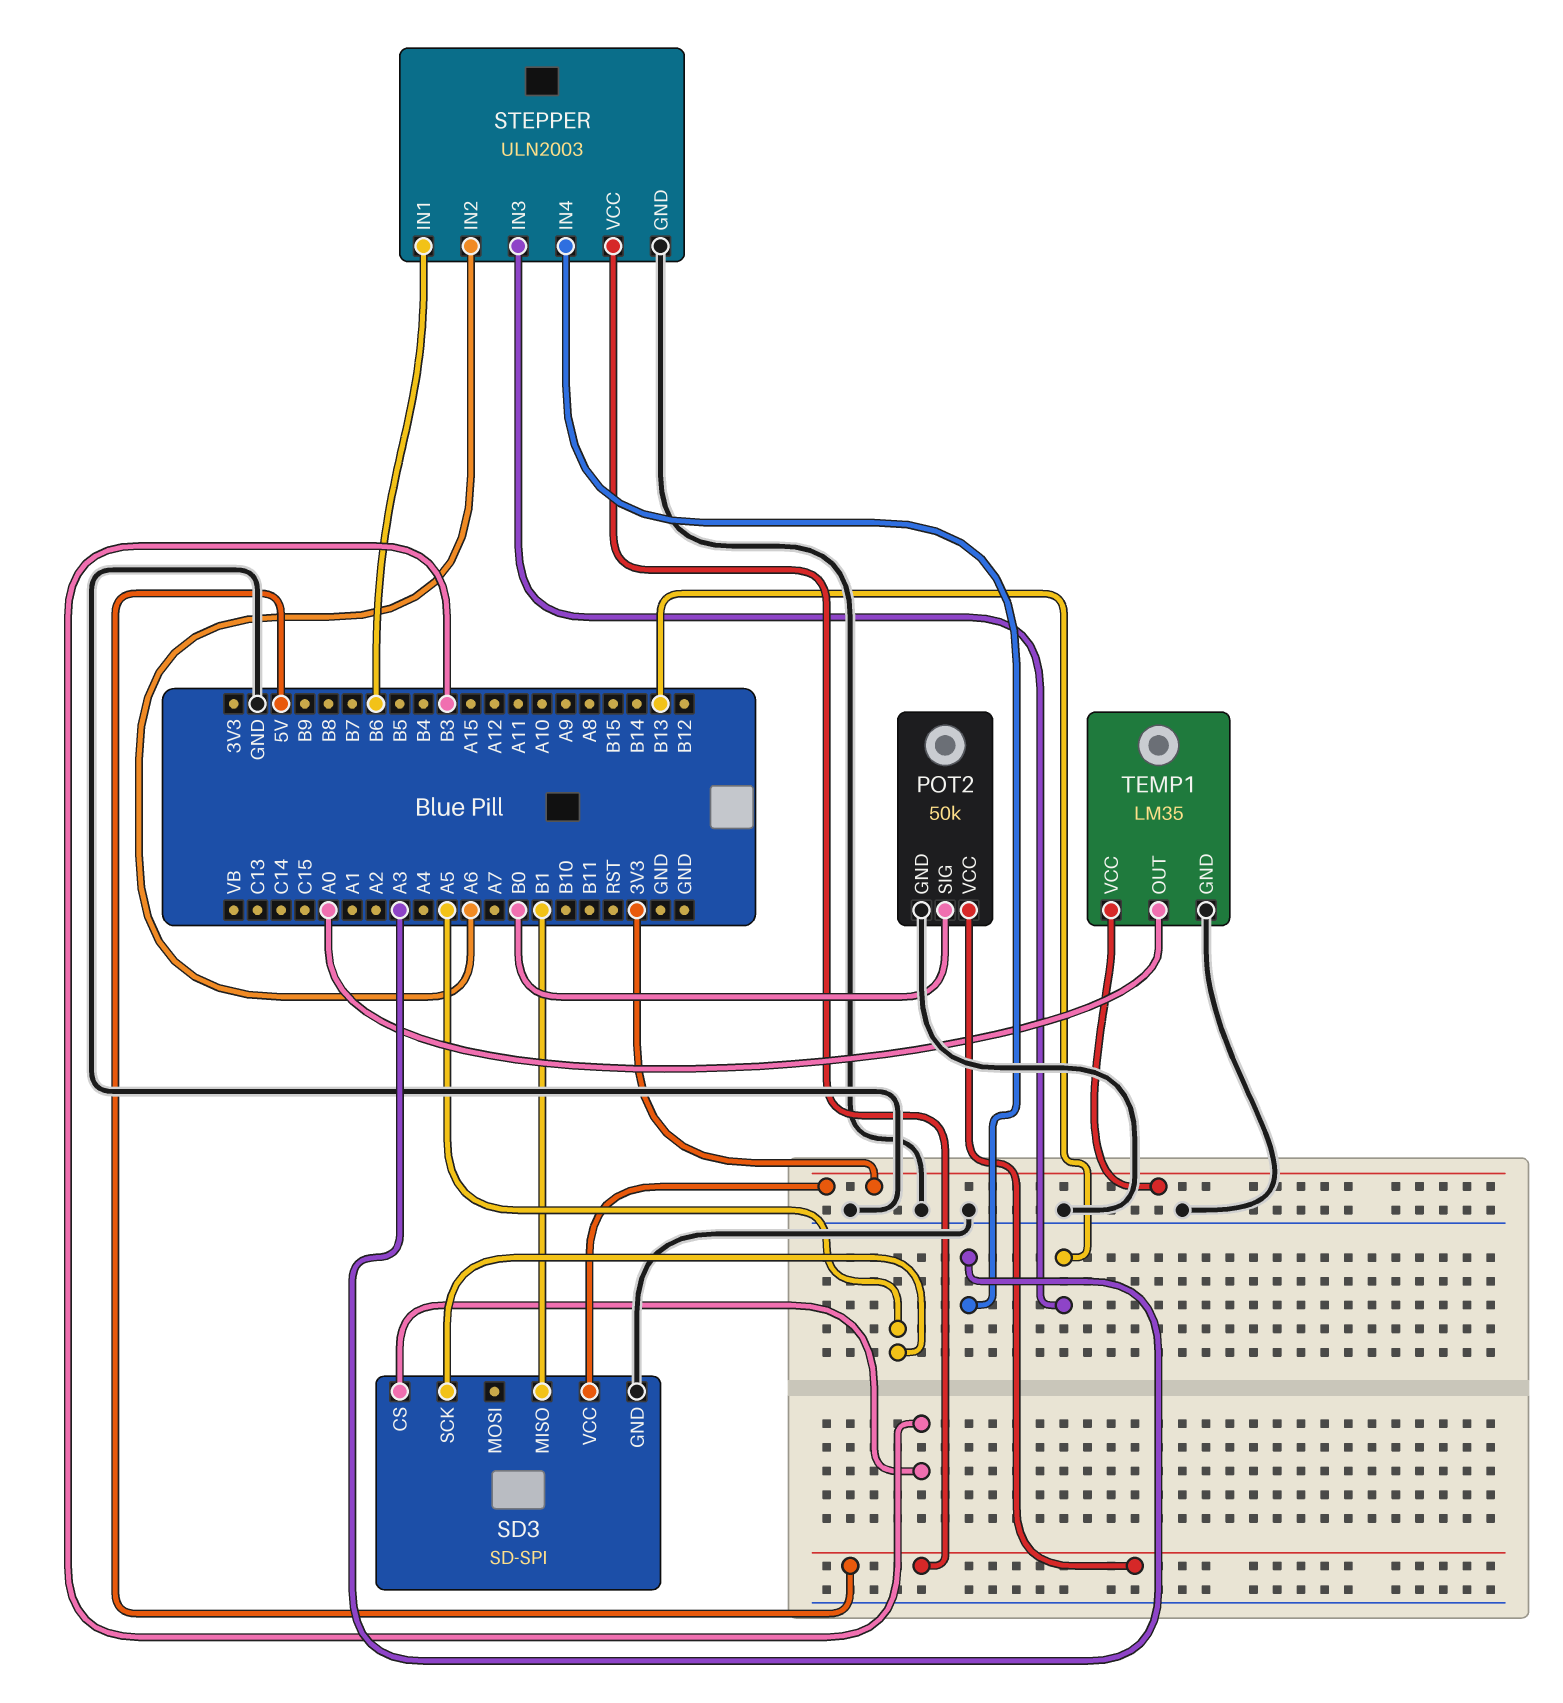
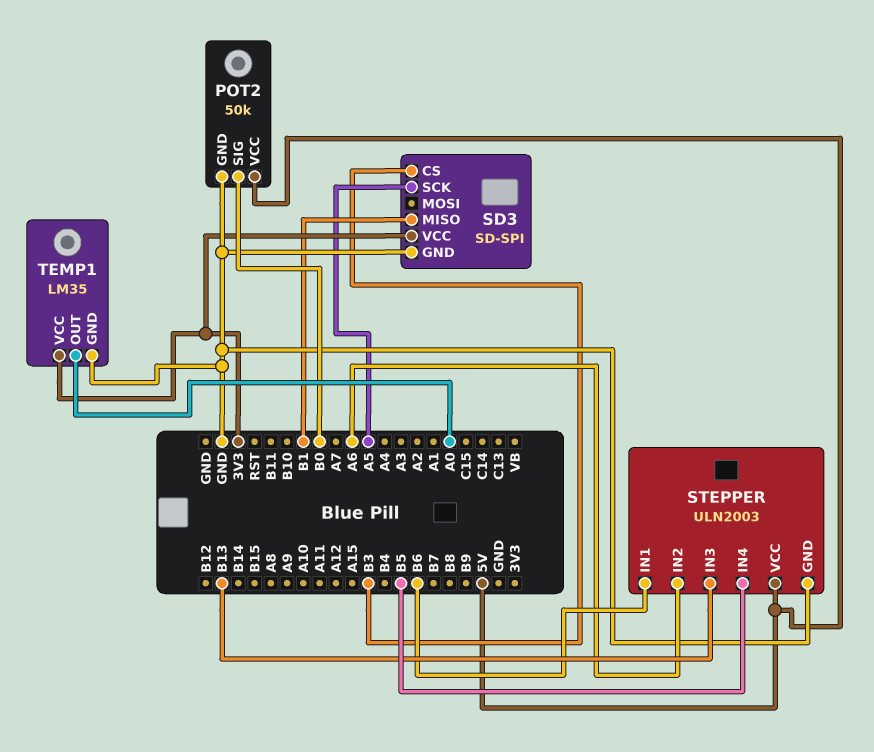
STEPPER pin IN4: A3 -> B5

